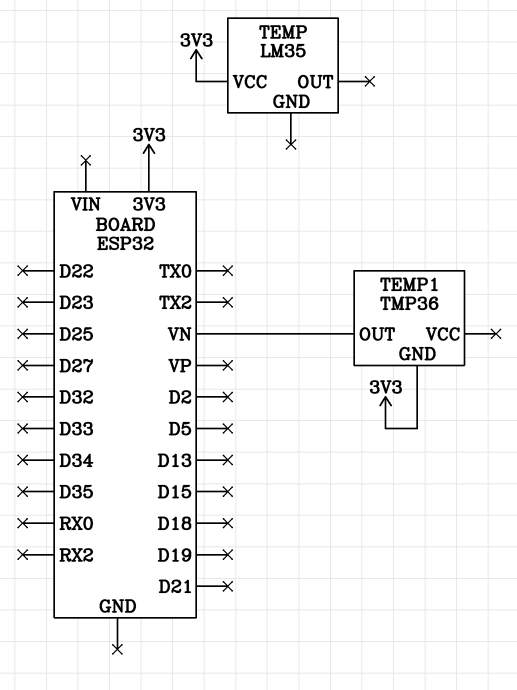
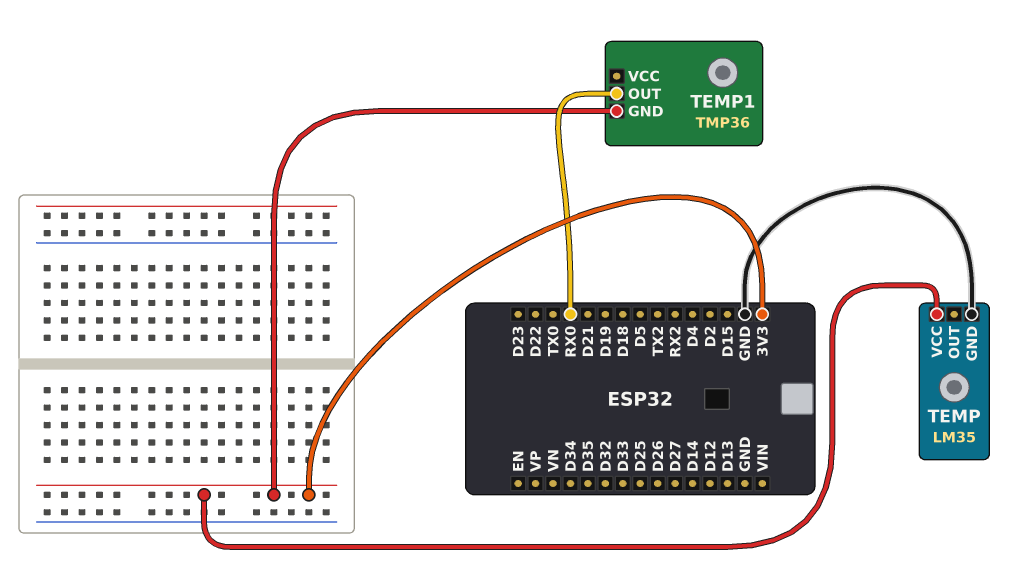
TEMP pin GND: none -> GND
TEMP1 pin OUT: VN -> RX0

